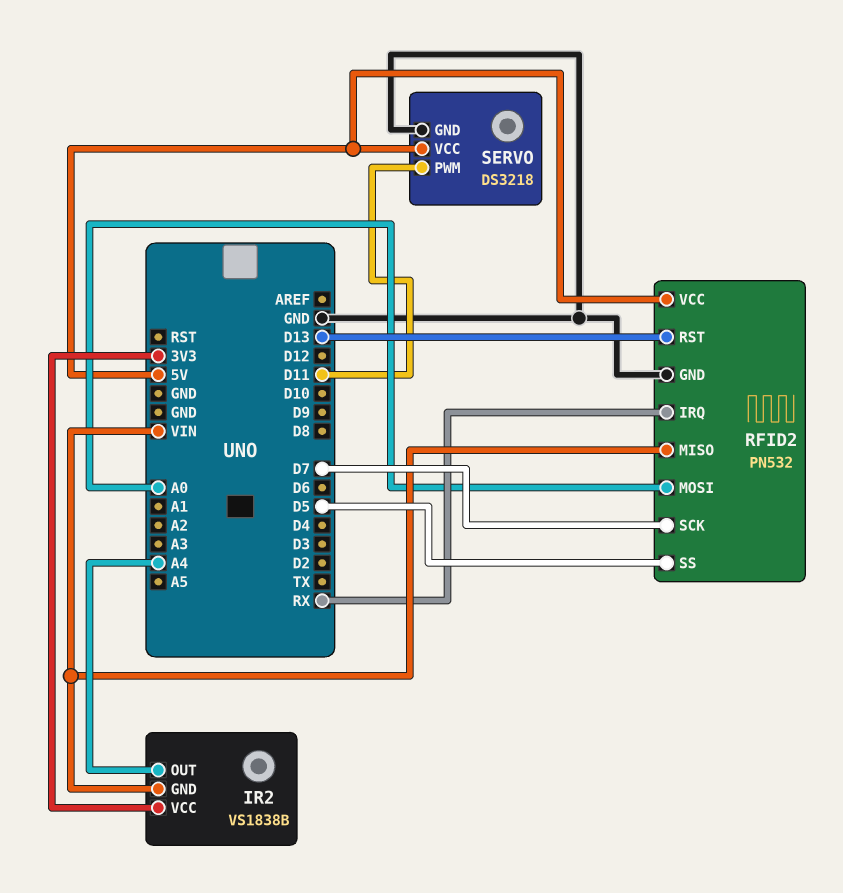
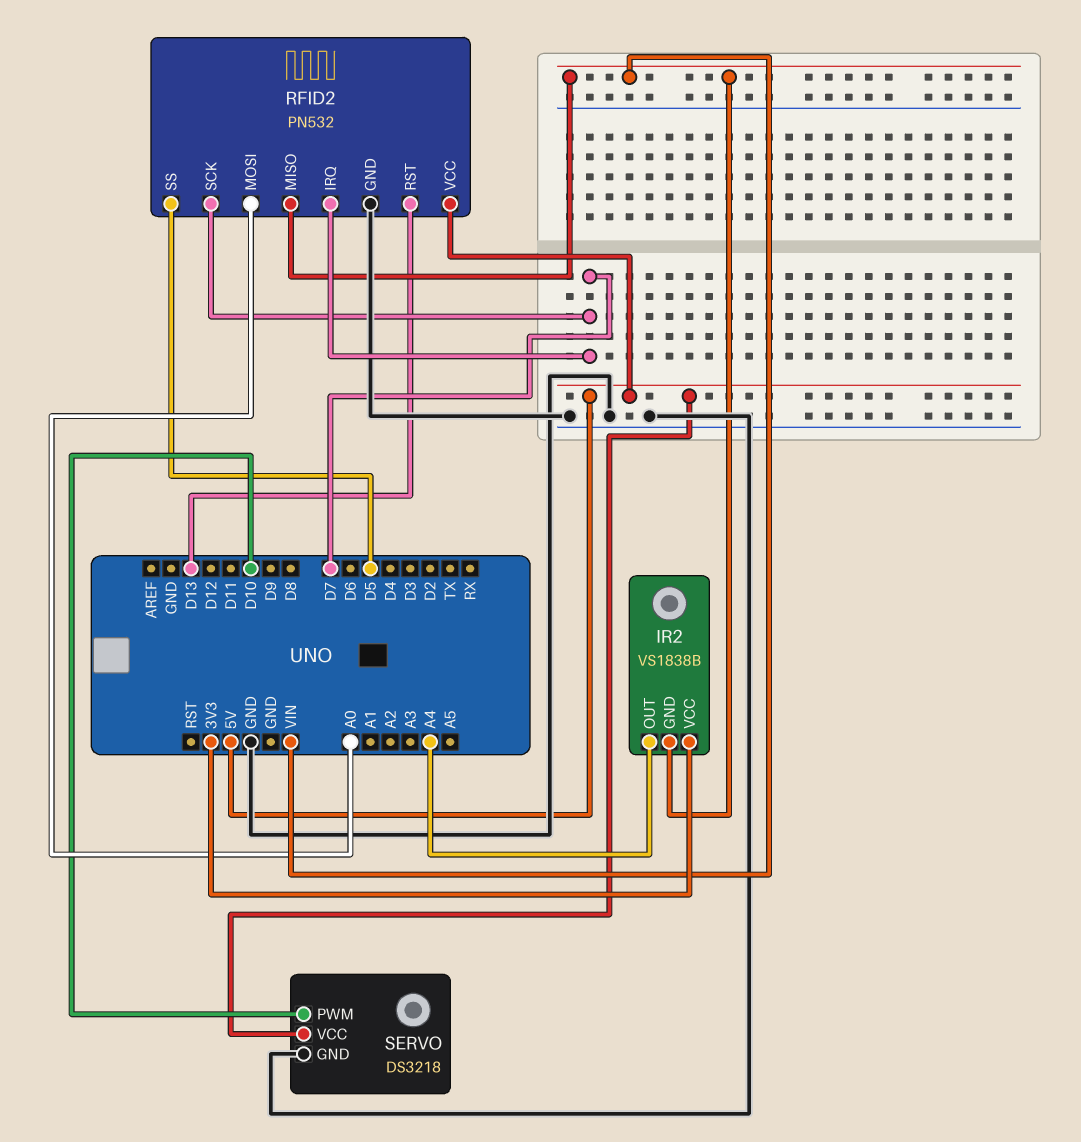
RFID2 pin IRQ: RX -> D7
SERVO pin PWM: D11 -> D10

